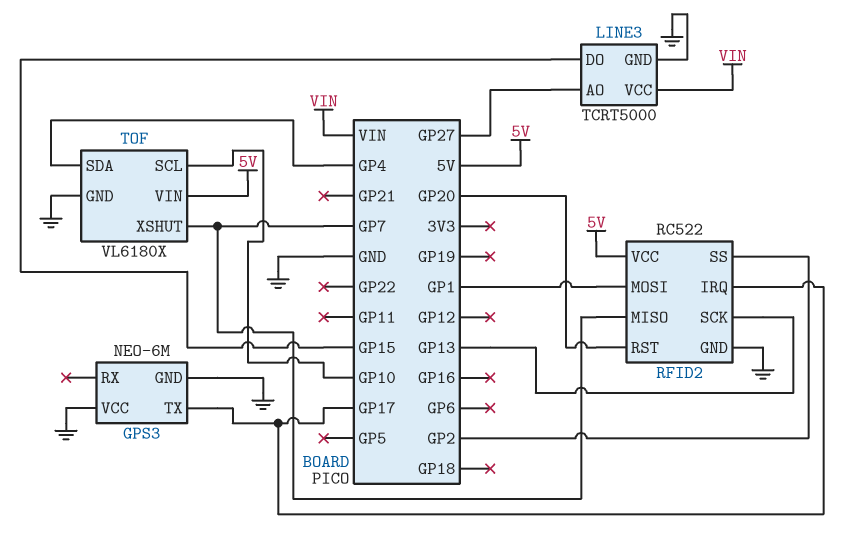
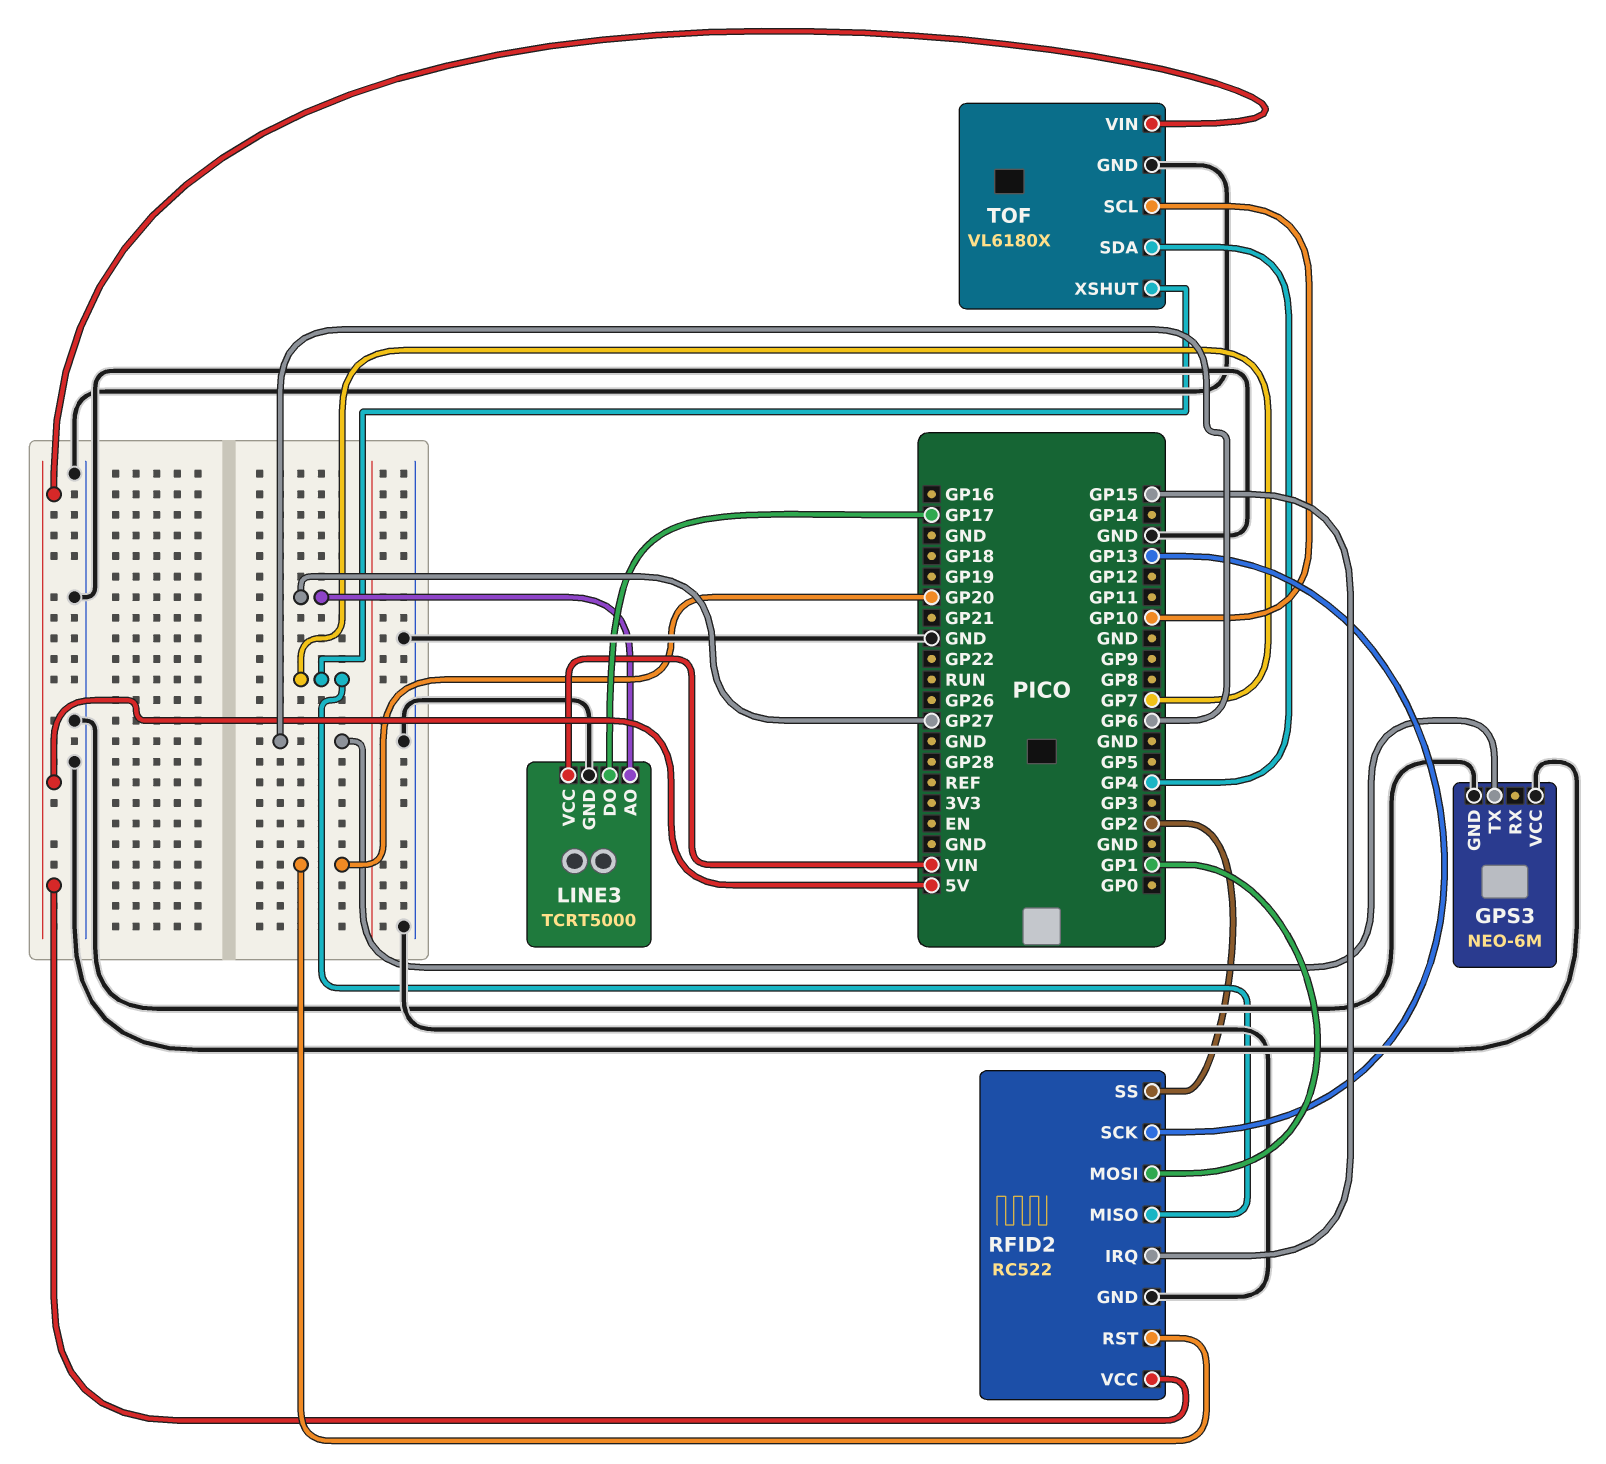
GPS3 pin TX: GP17 -> GP6
LINE3 pin DO: GP15 -> GP17
RFID2 pin IRQ: GP17 -> GP15

